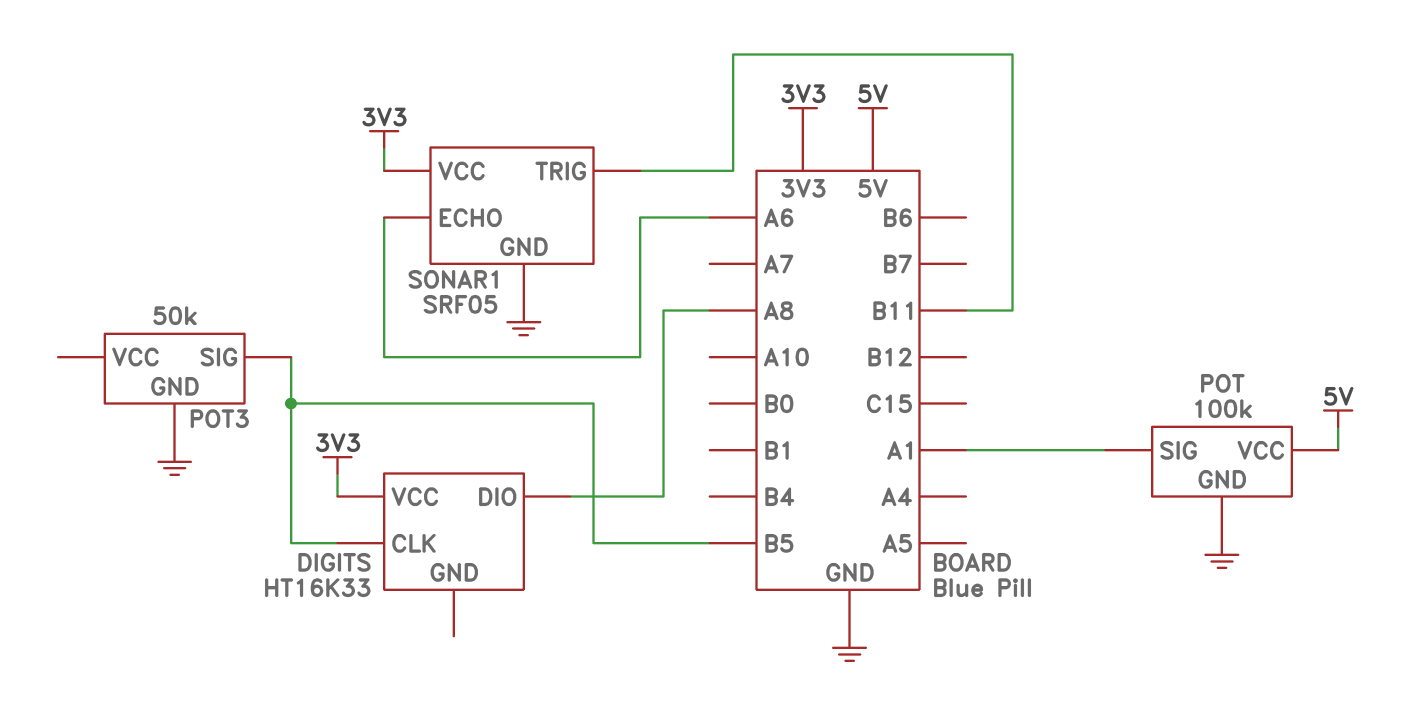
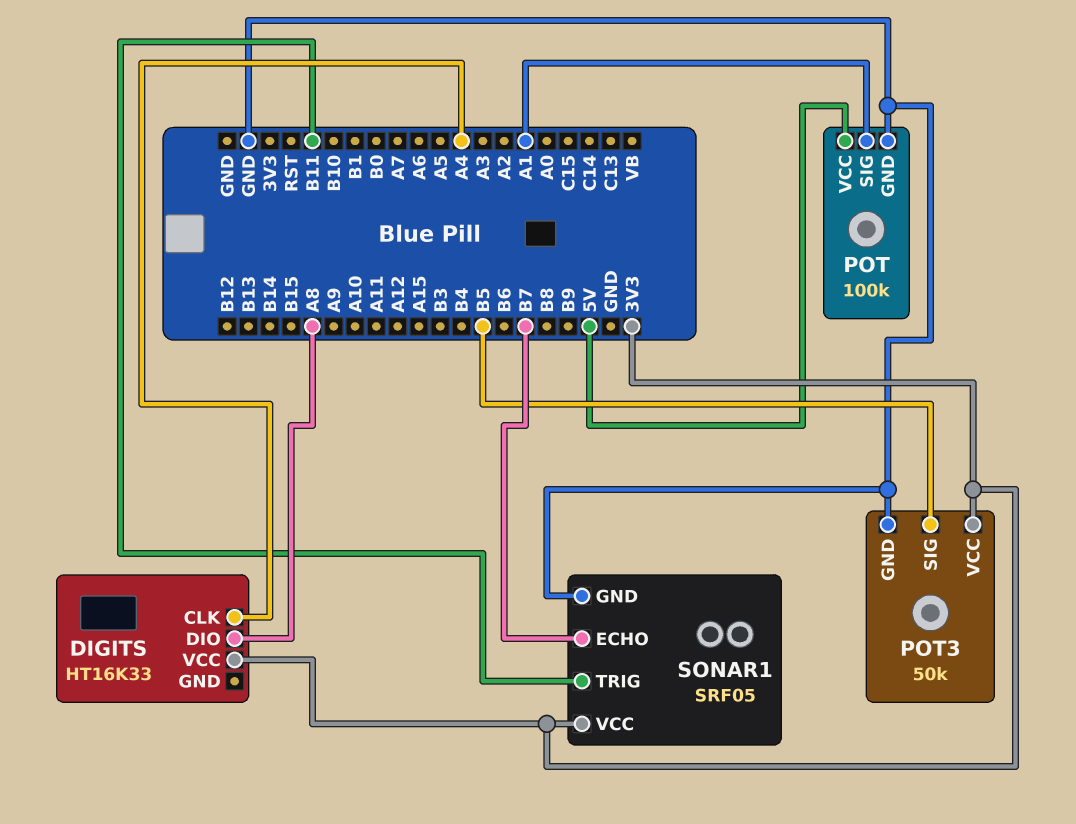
DIGITS pin CLK: B5 -> A4
POT3 pin VCC: none -> 3V3
SONAR1 pin ECHO: A6 -> B7

